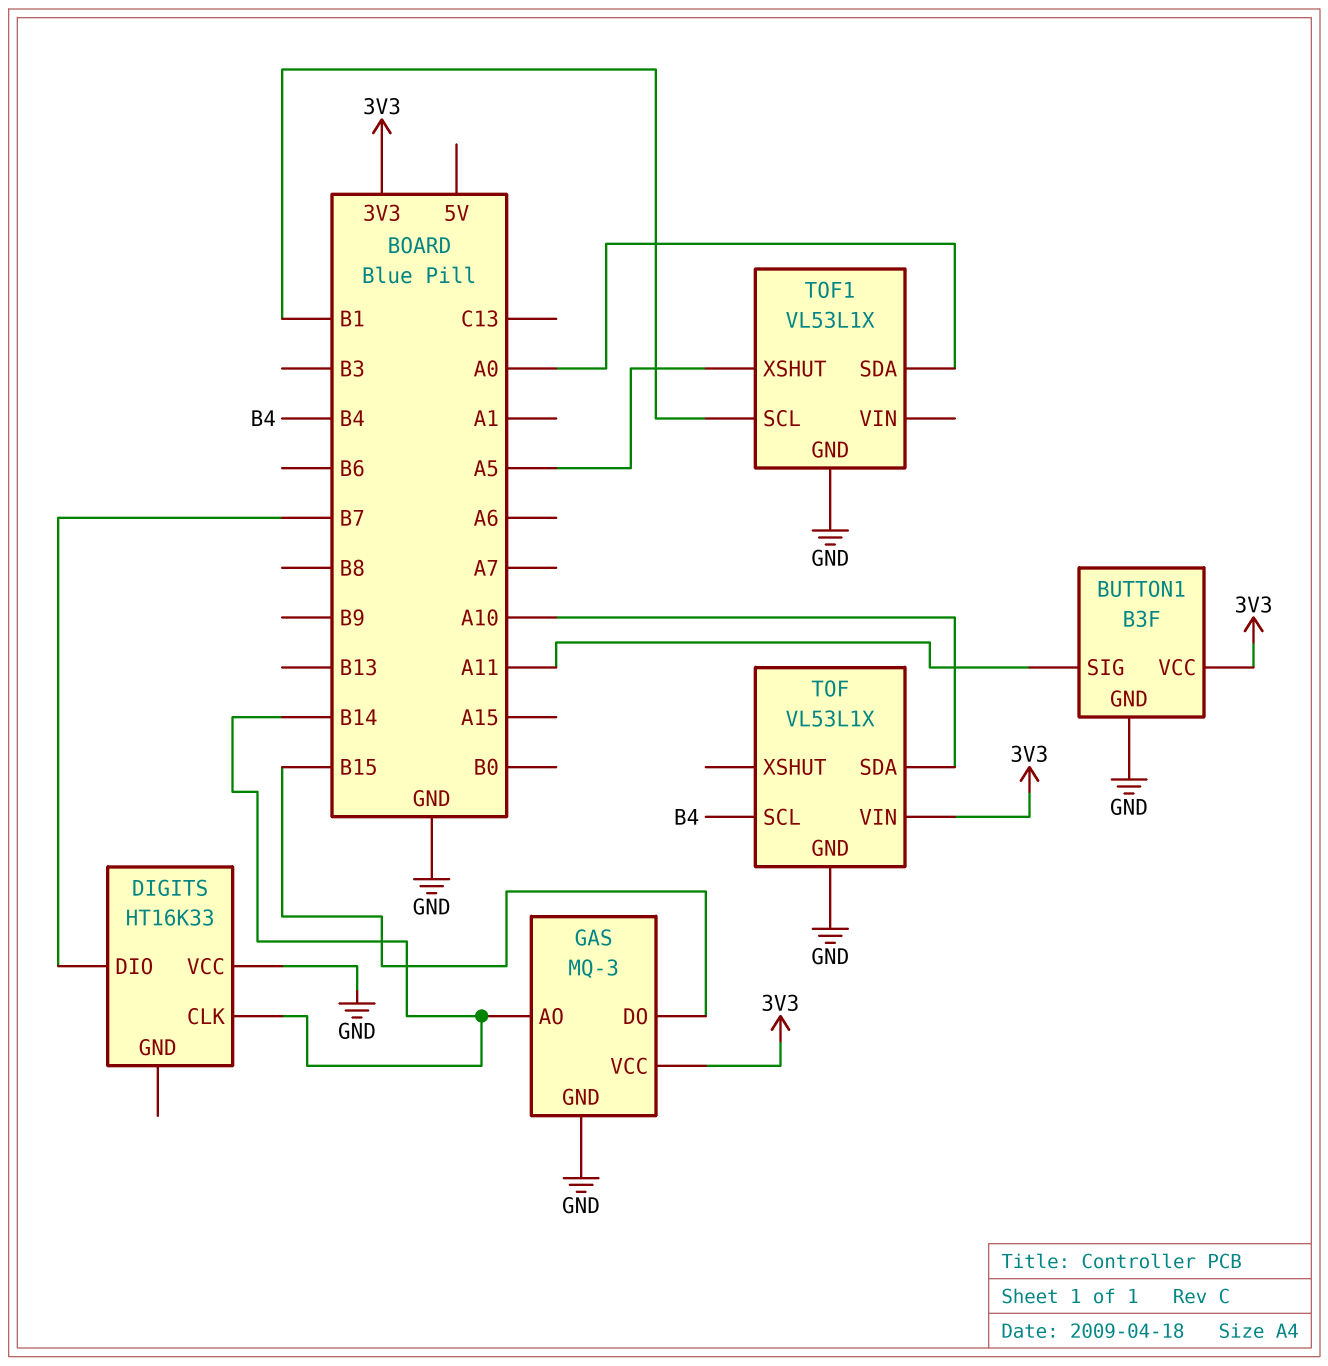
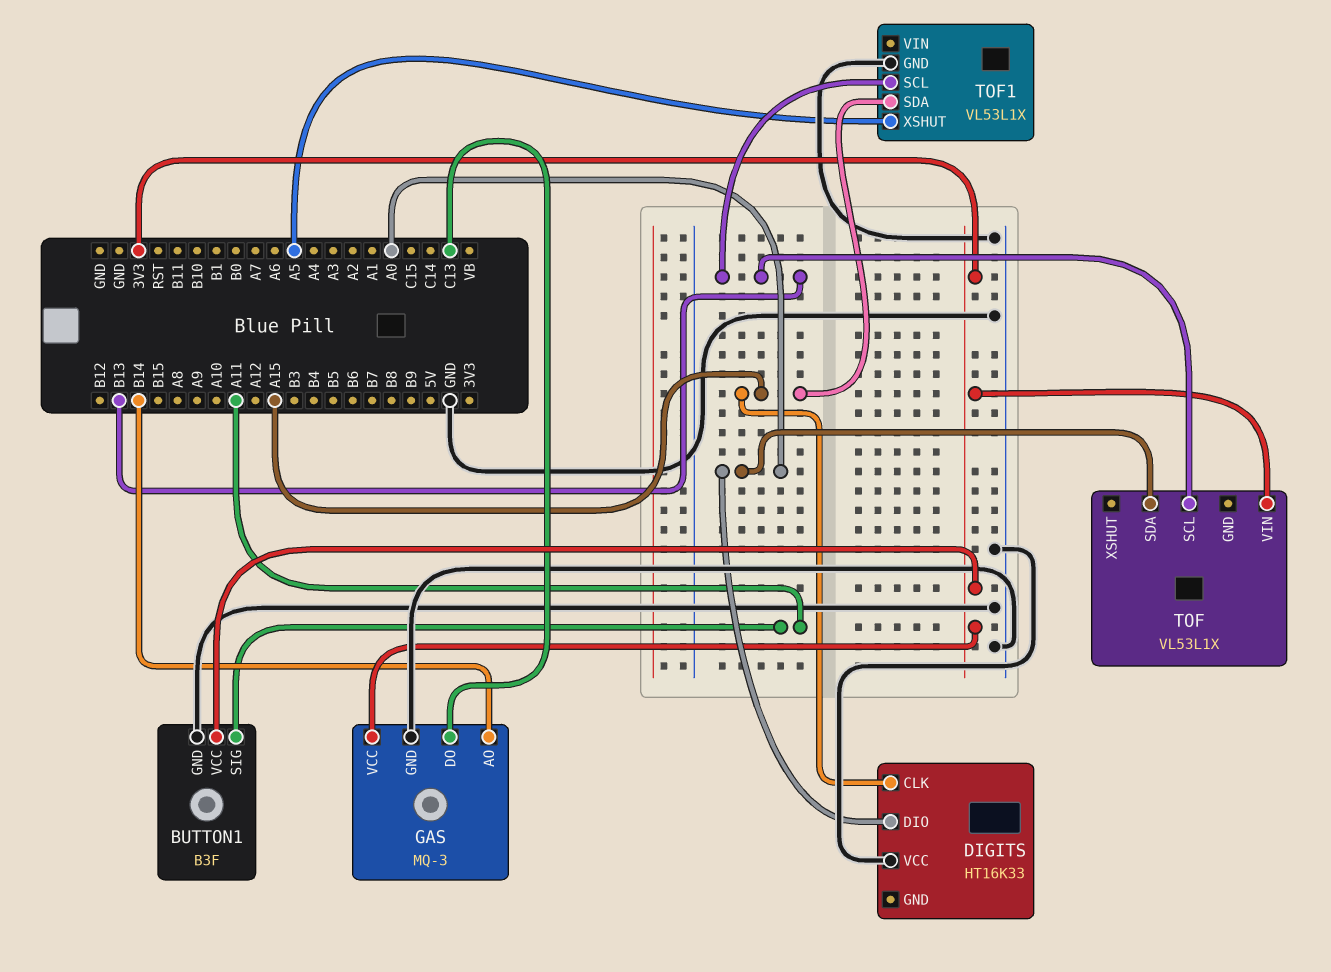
DIGITS pin CLK: B14 -> A15
DIGITS pin DIO: B7 -> A0
GAS pin DO: B15 -> C13
TOF pin GND: GND -> none
TOF pin SCL: B4 -> B13
TOF pin SDA: A10 -> A0
TOF1 pin SCL: B1 -> B13
TOF1 pin SDA: A0 -> A15

